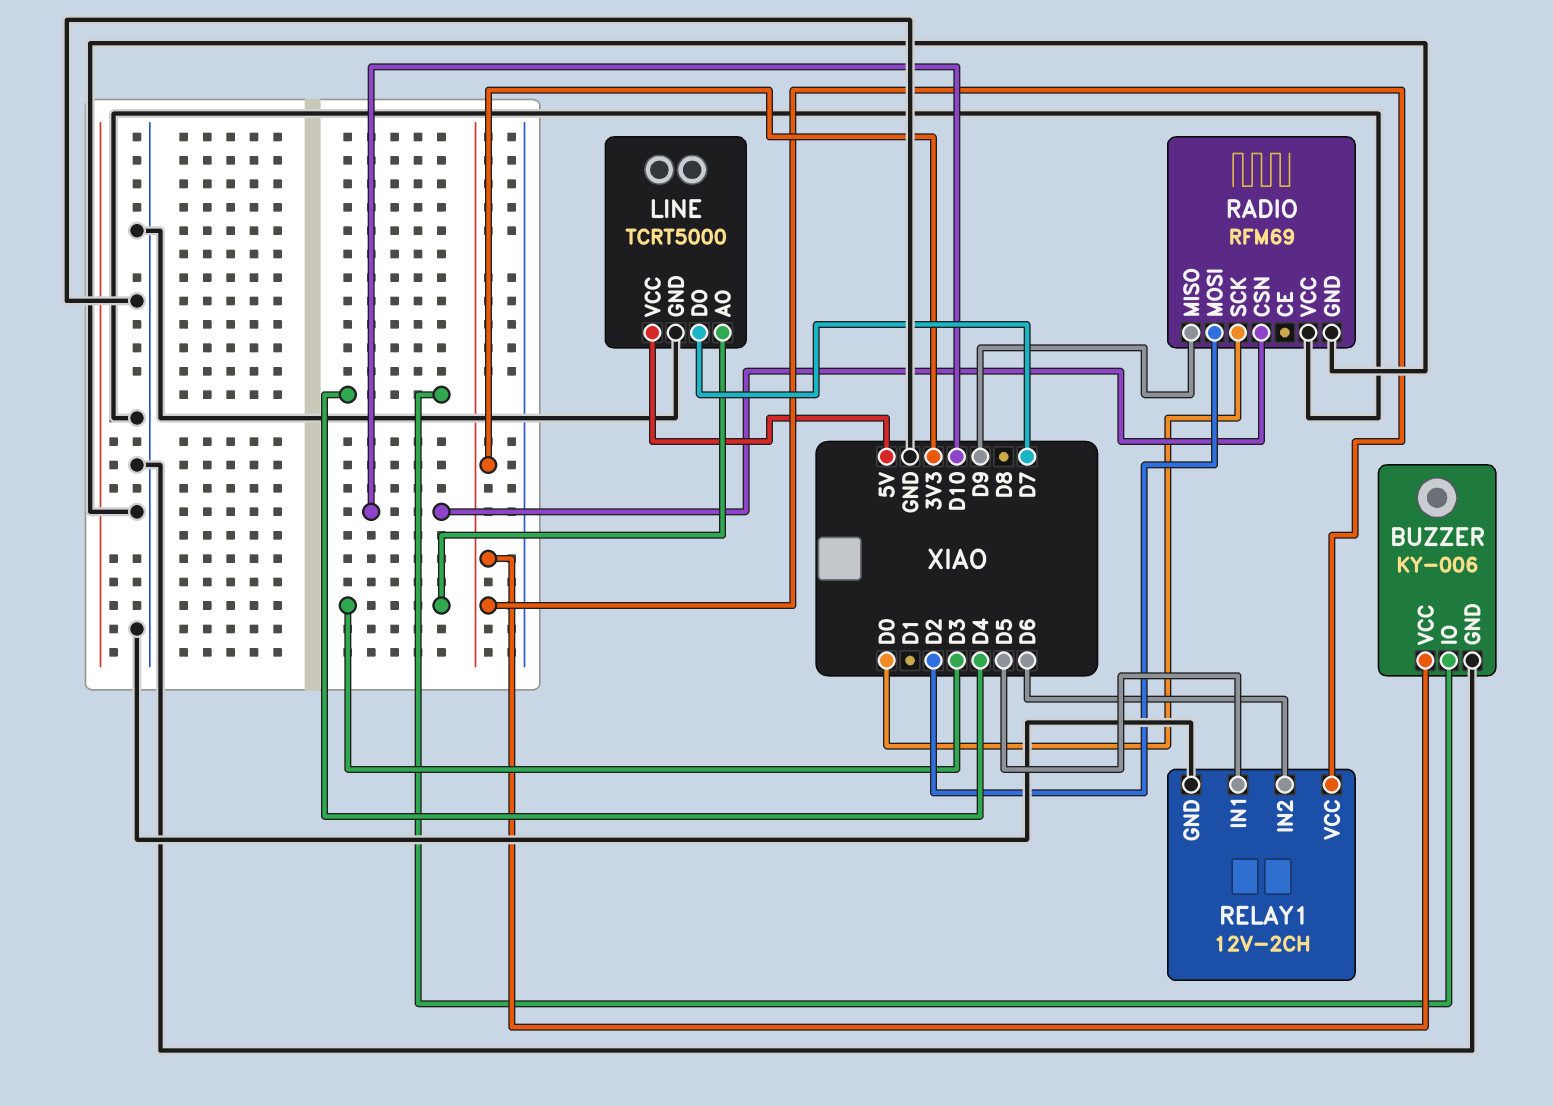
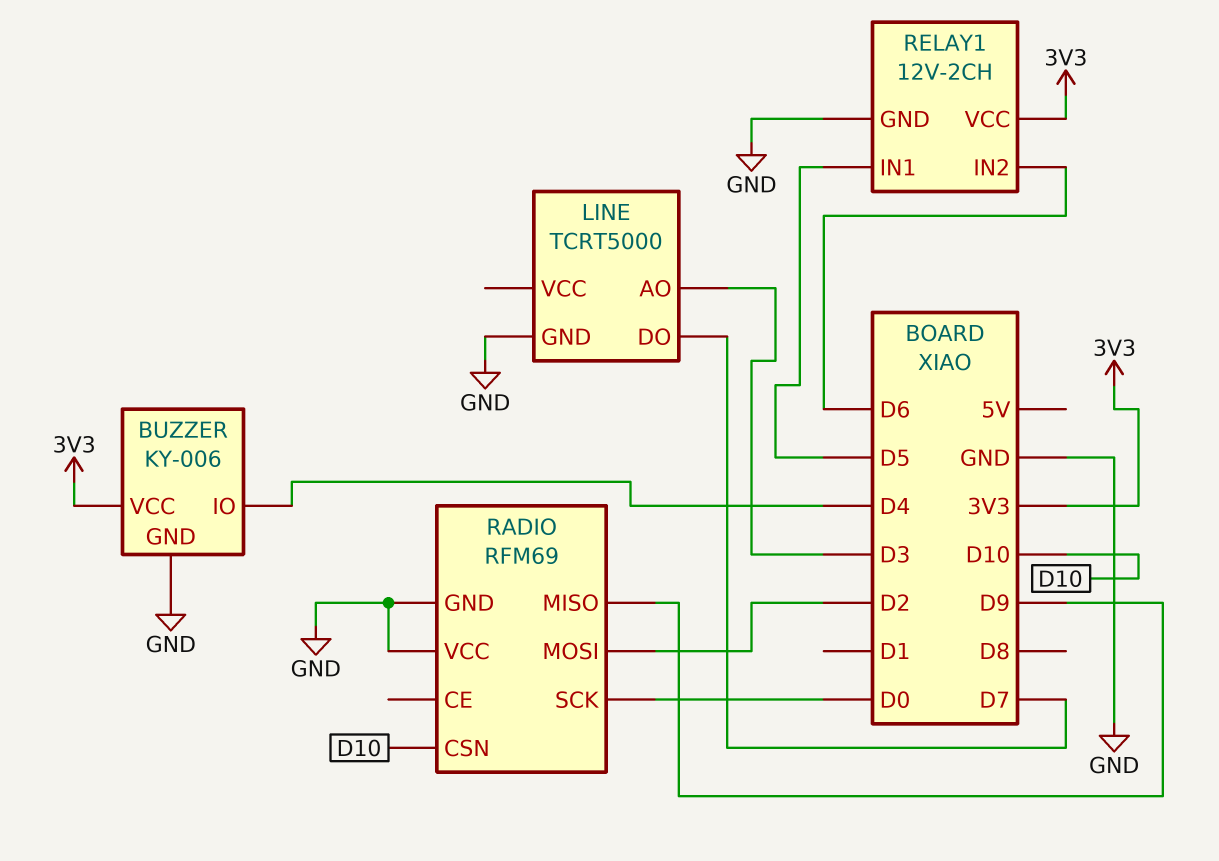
LINE pin VCC: 5V -> none

